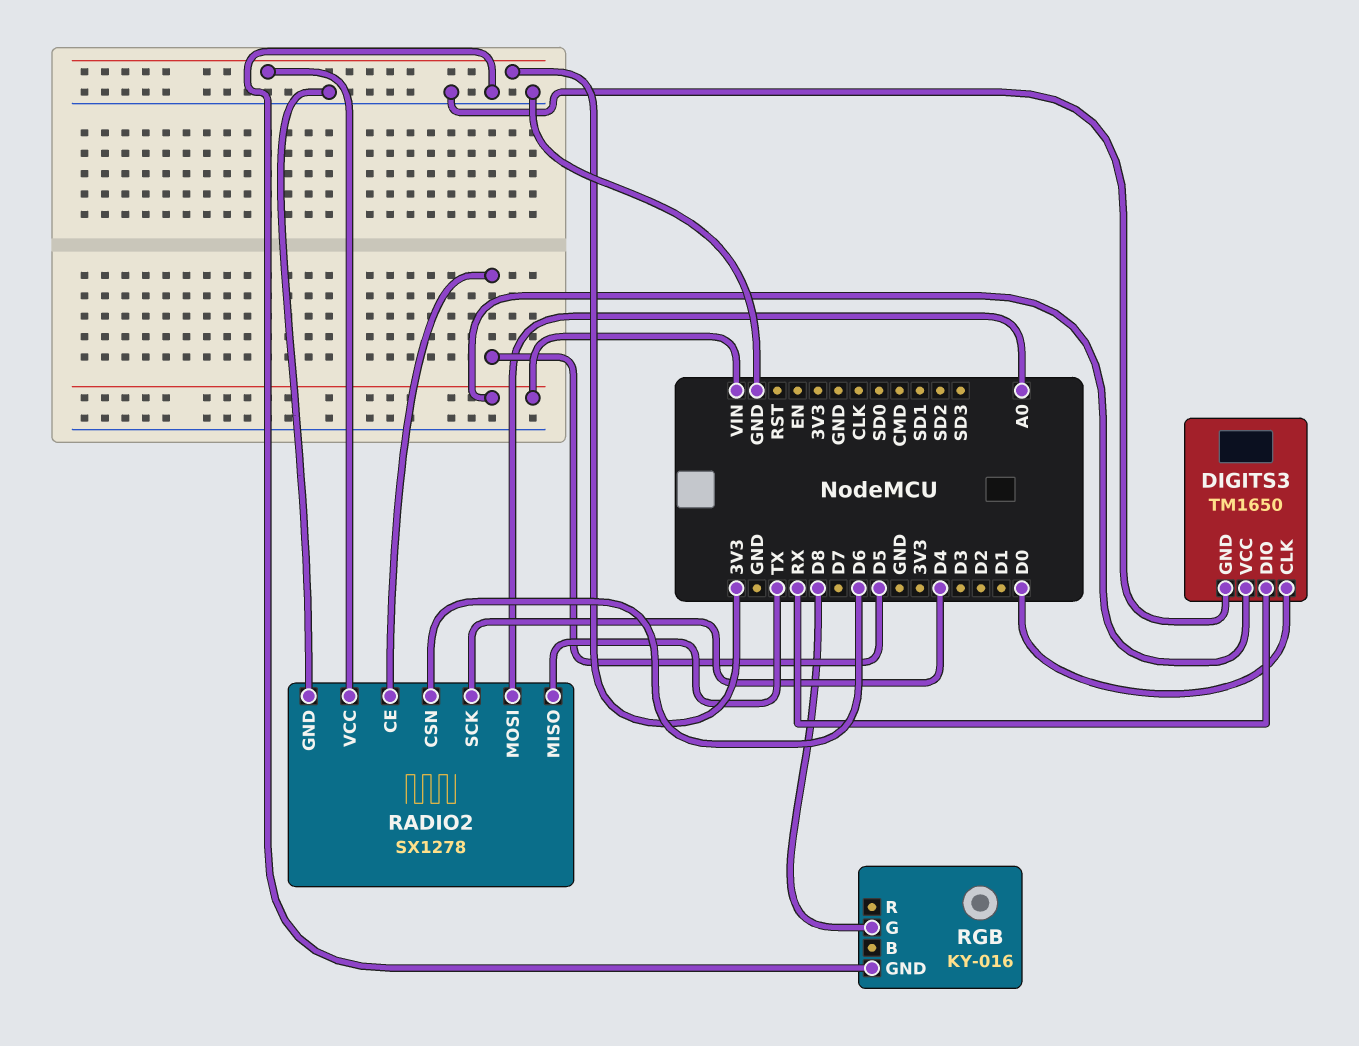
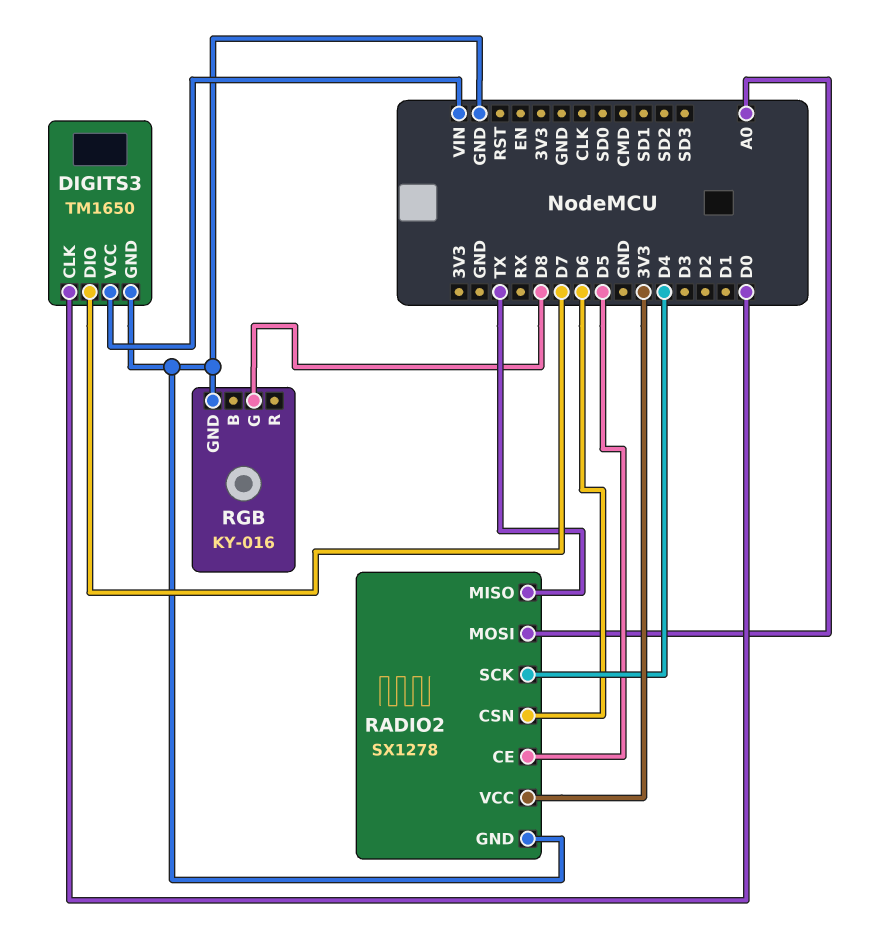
DIGITS3 pin DIO: RX -> D7

